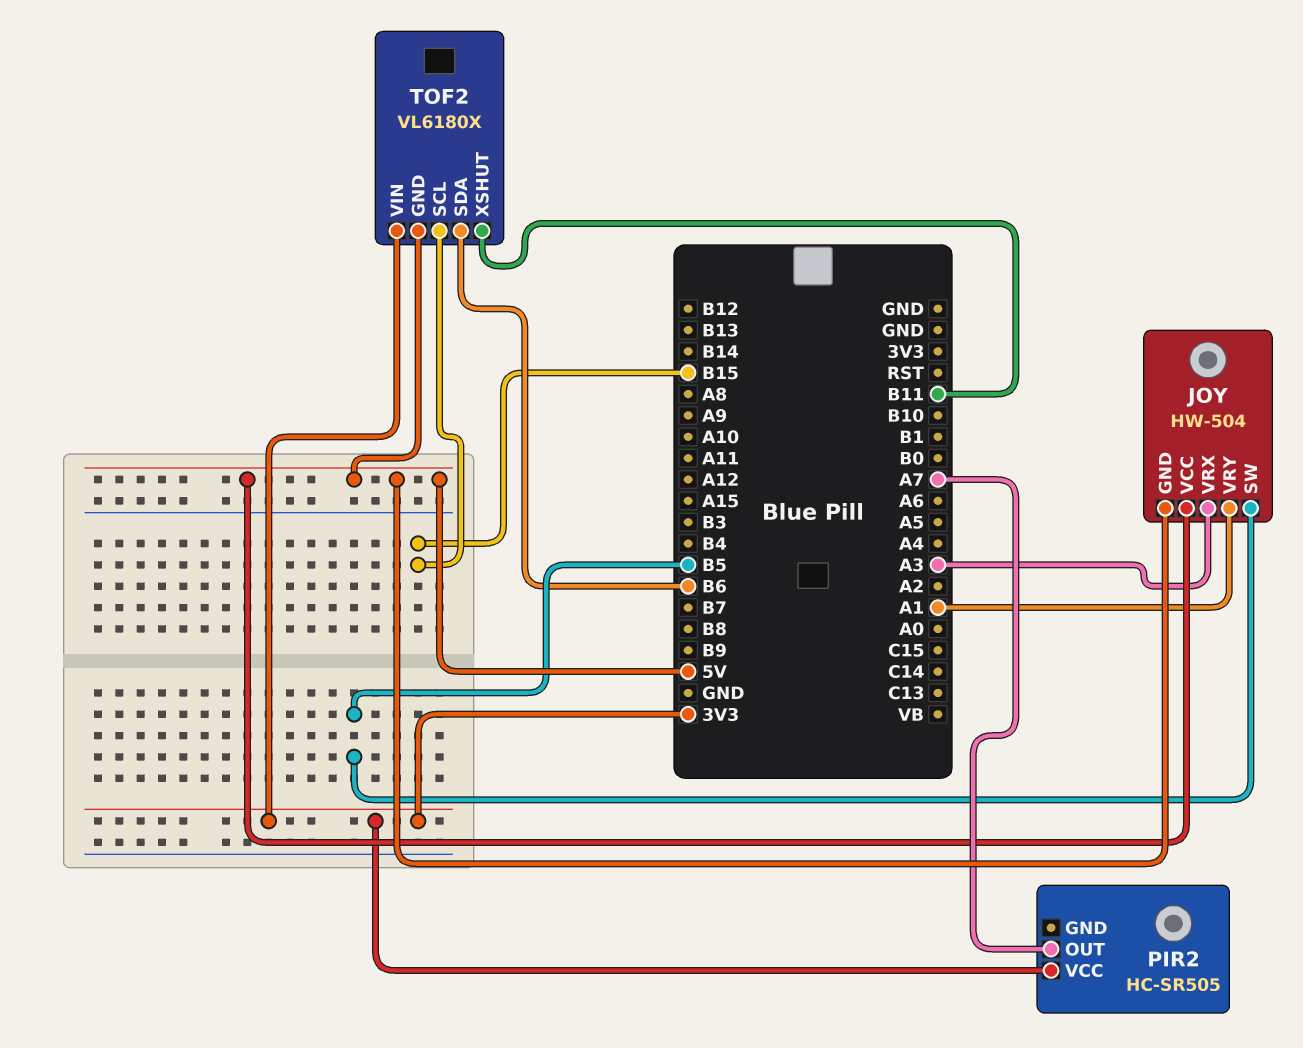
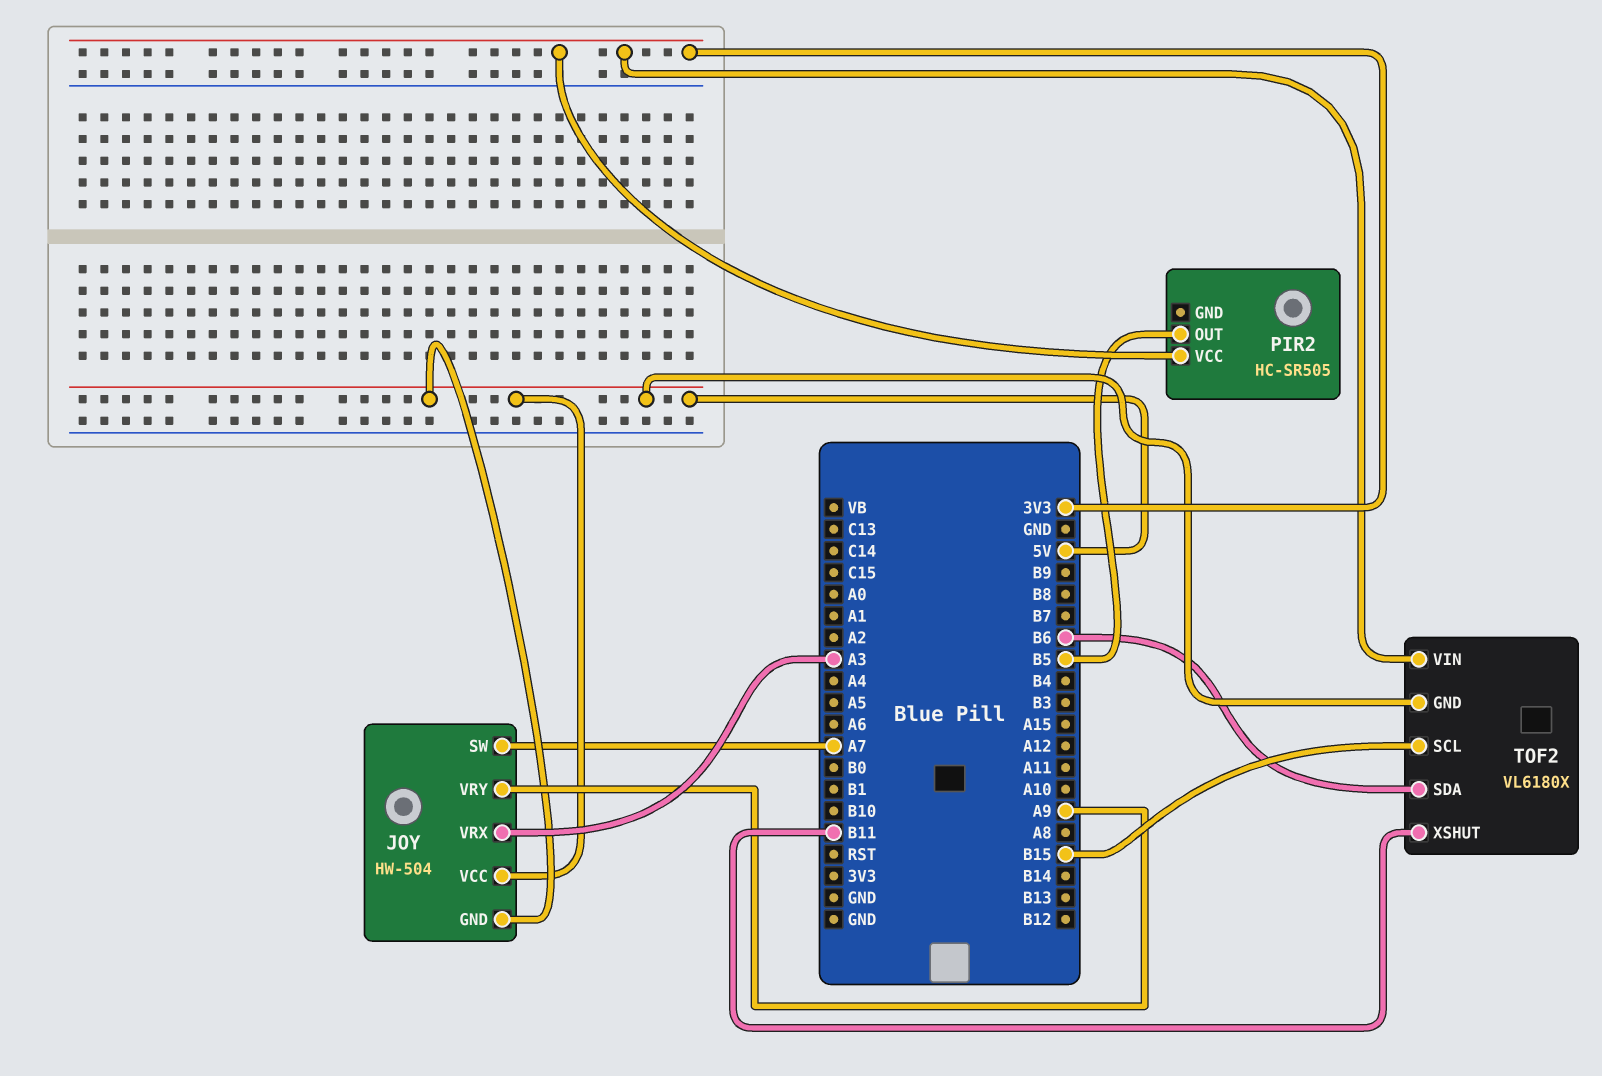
JOY pin SW: B5 -> A7
JOY pin VRY: A1 -> A9
PIR2 pin OUT: A7 -> B5

